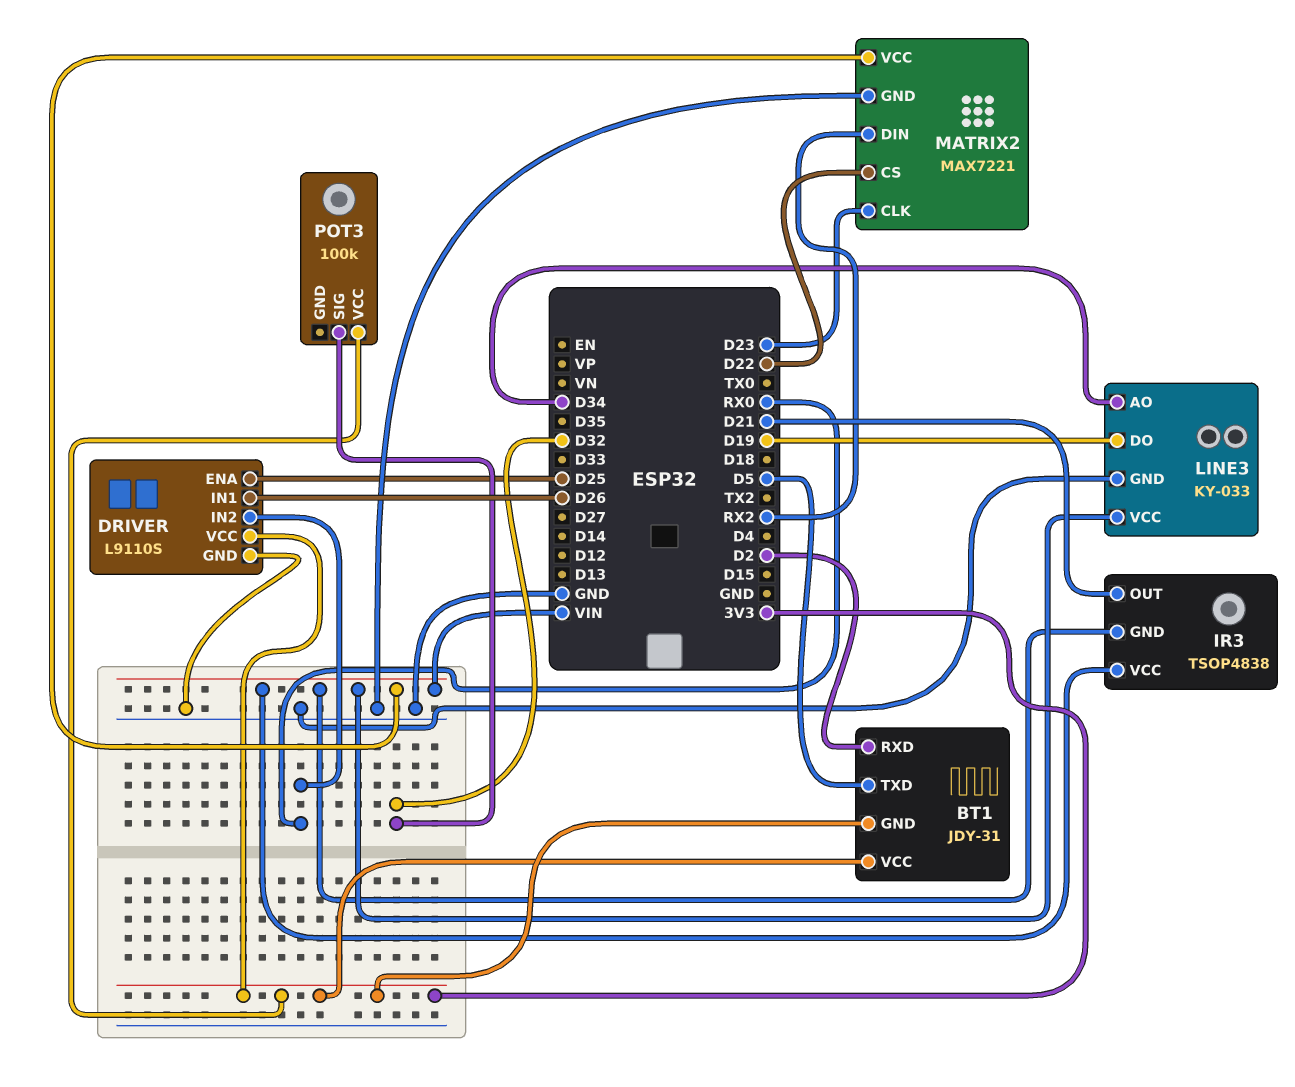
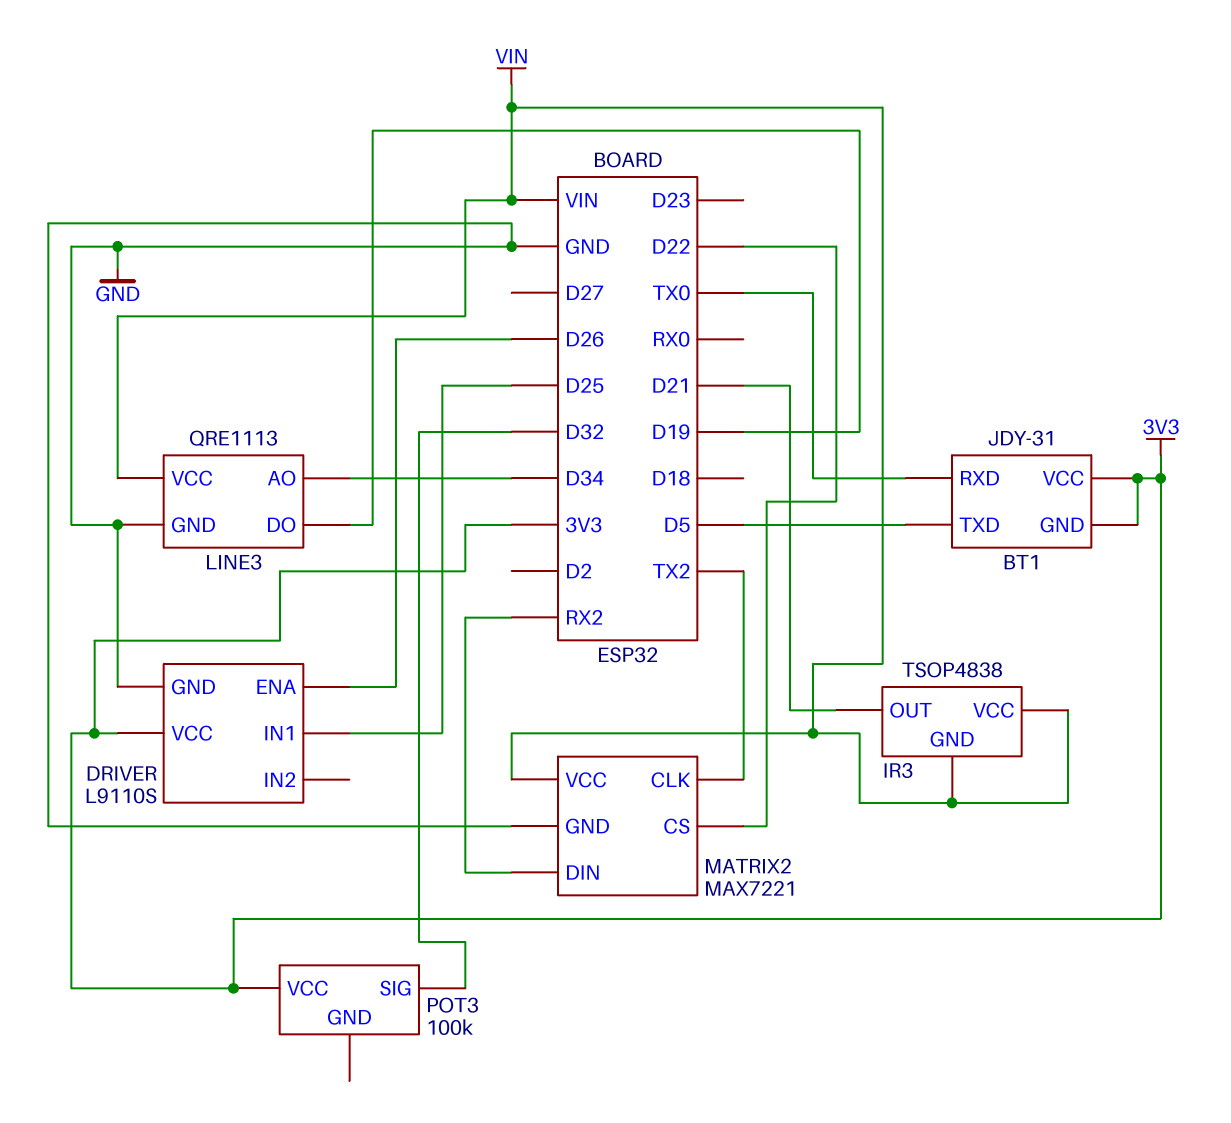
BT1 pin RXD: D2 -> TX0
DRIVER pin ENA: D25 -> D26
DRIVER pin IN1: D26 -> D25
DRIVER pin IN2: RX0 -> none
LINE3: KY-033 -> QRE1113
MATRIX2 pin CLK: D23 -> TX2

